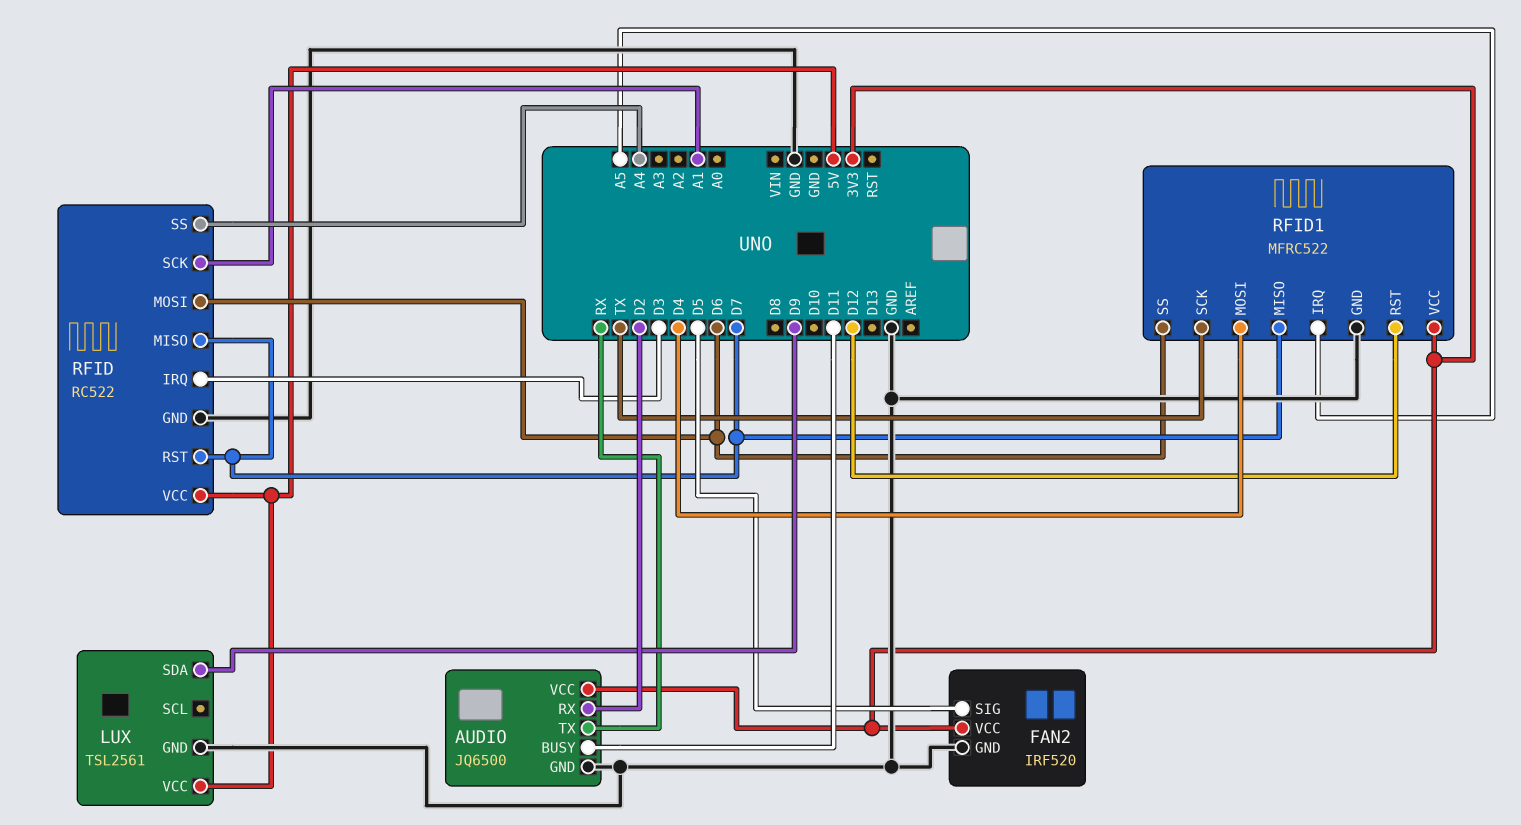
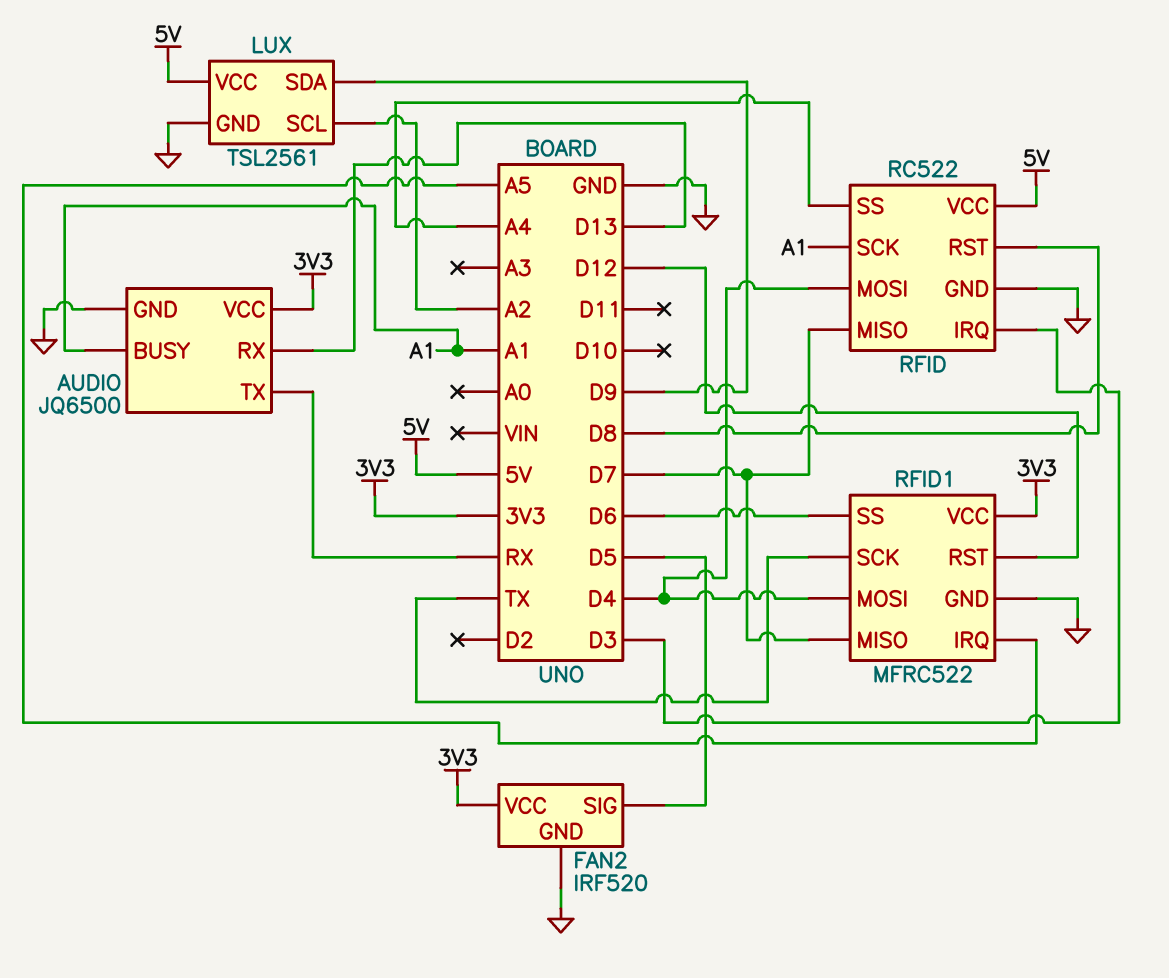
AUDIO pin BUSY: D11 -> A1
AUDIO pin RX: D2 -> D13
LUX pin SCL: none -> A2
RFID pin MOSI: D6 -> D4
RFID pin RST: D7 -> D8

